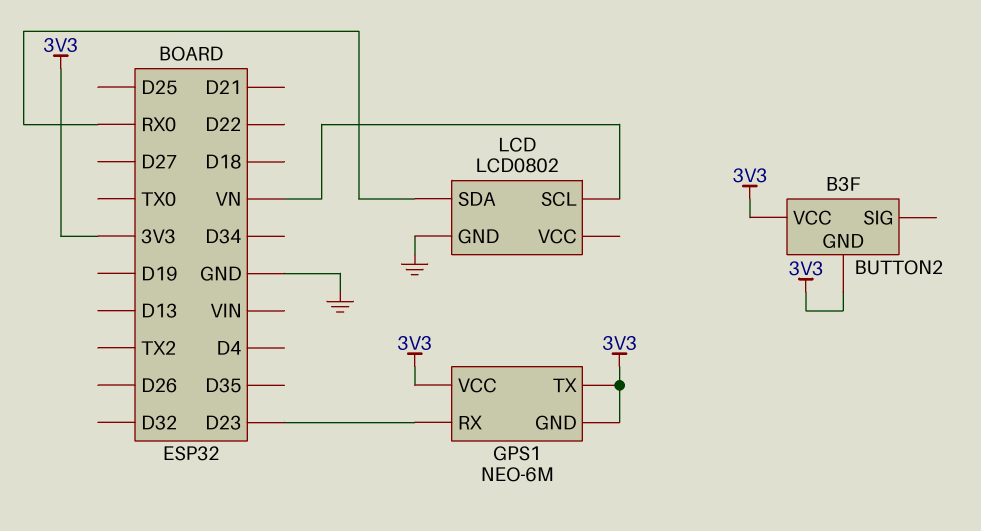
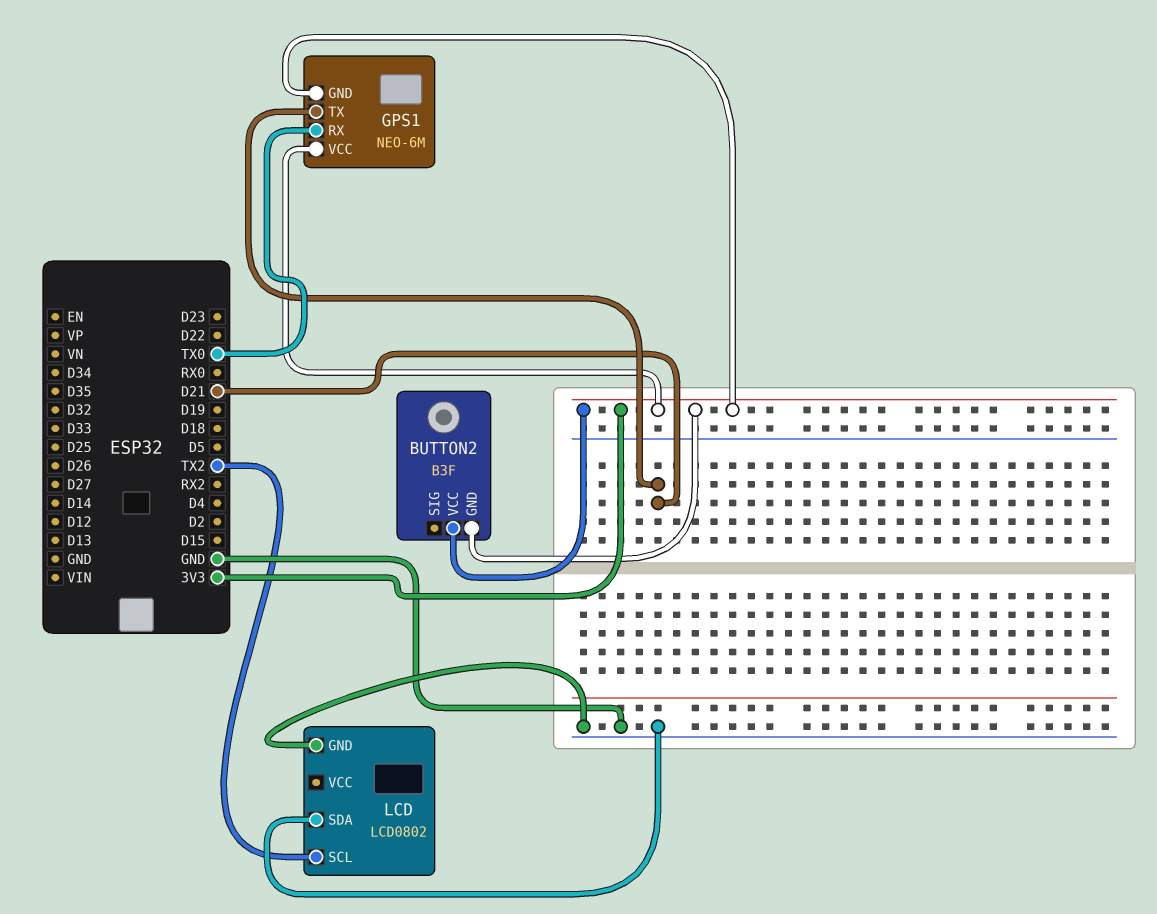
GPS1 pin RX: D23 -> TX0
GPS1 pin TX: 3V3 -> D21
LCD pin SCL: VN -> TX2
LCD pin SDA: RX0 -> GND

